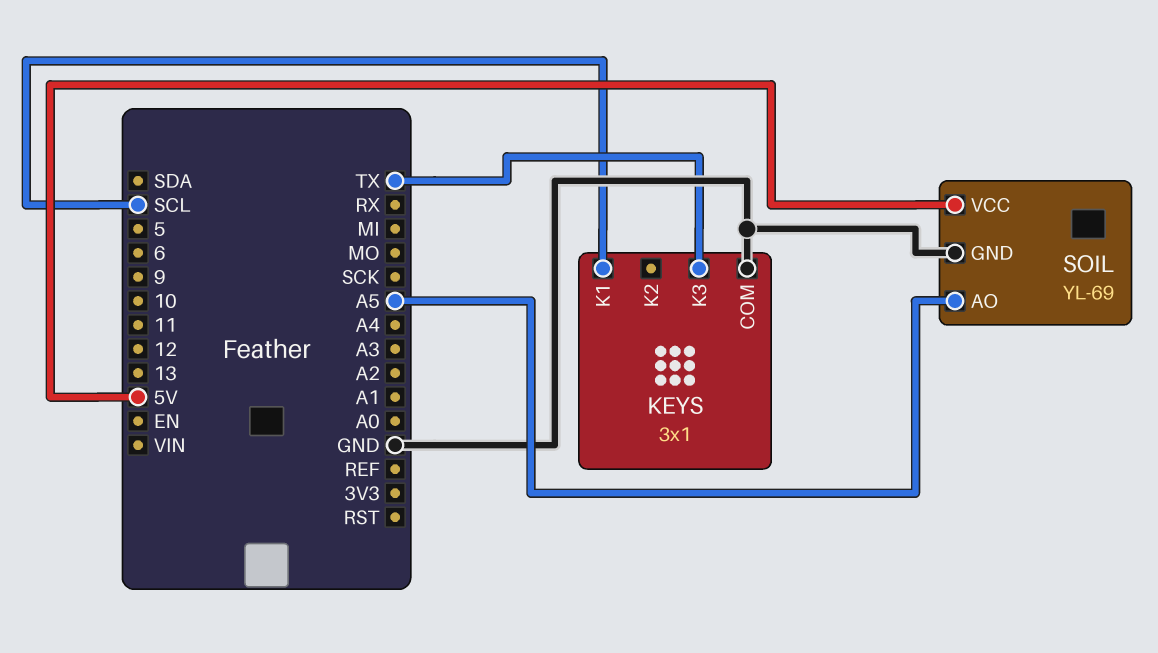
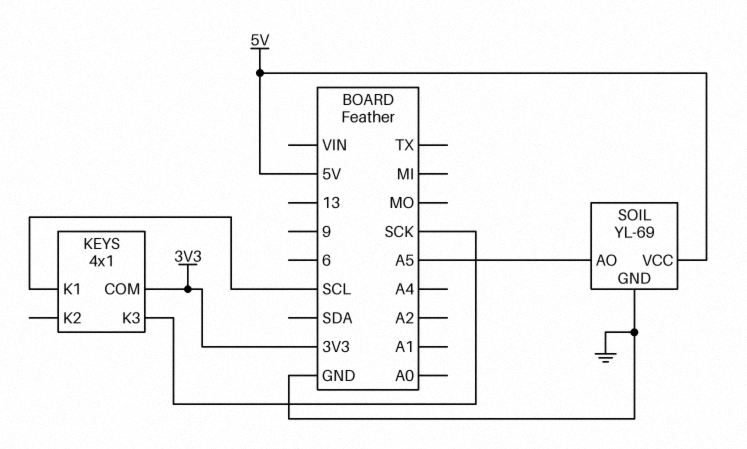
KEYS: 3x1 -> 4x1
KEYS pin COM: GND -> 3V3
KEYS pin K3: TX -> SCK

